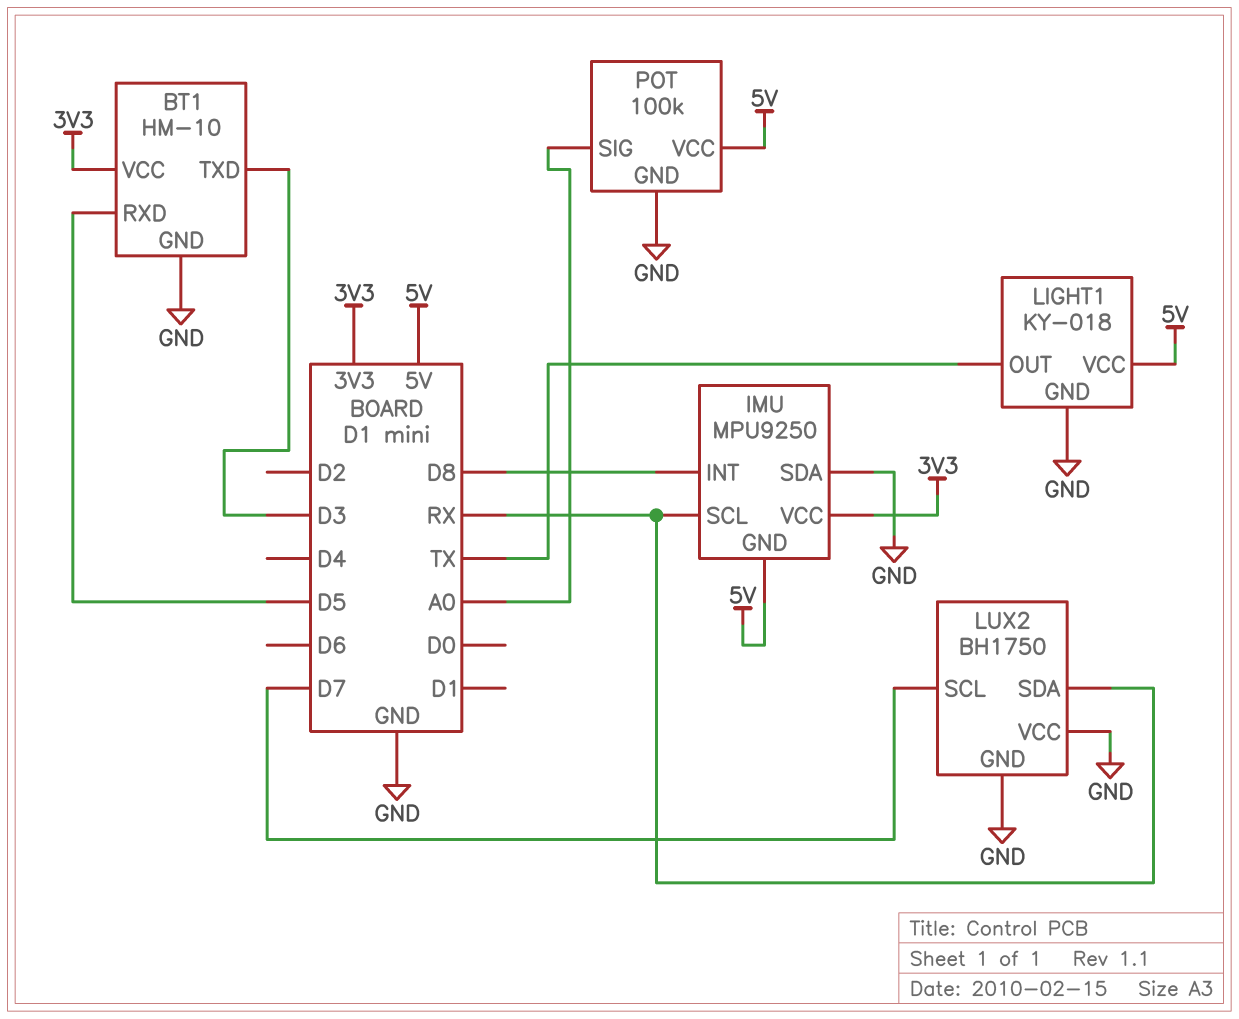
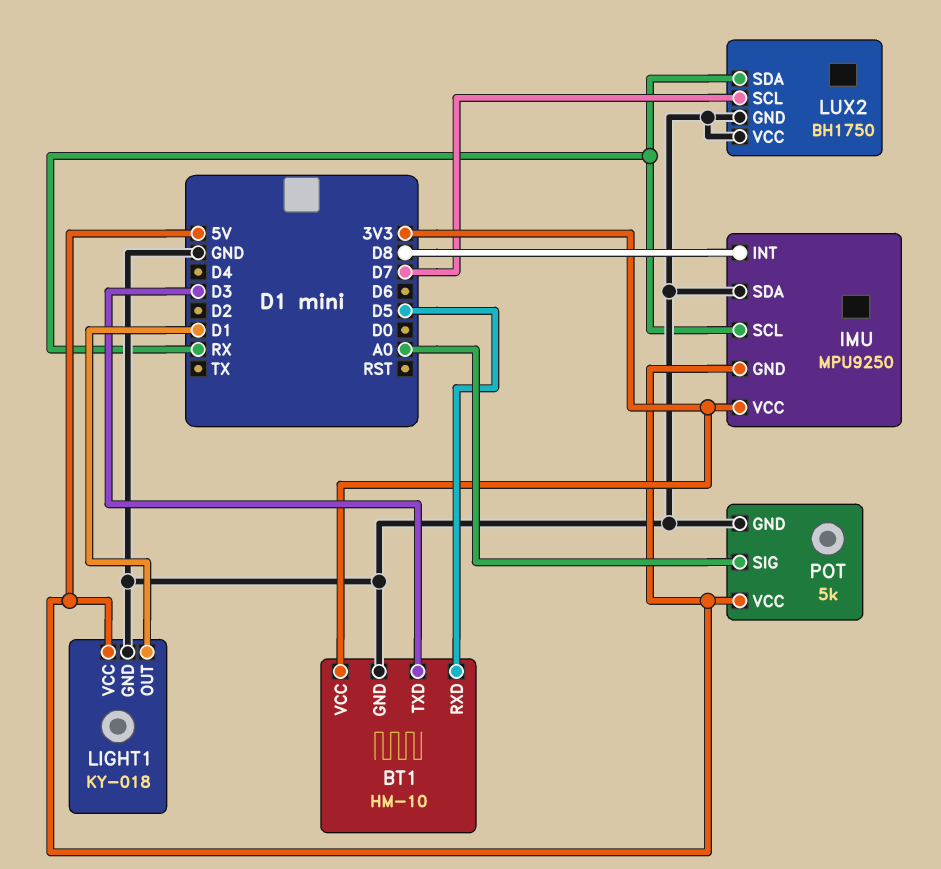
LIGHT1 pin OUT: TX -> D1
POT: 100k -> 5k

